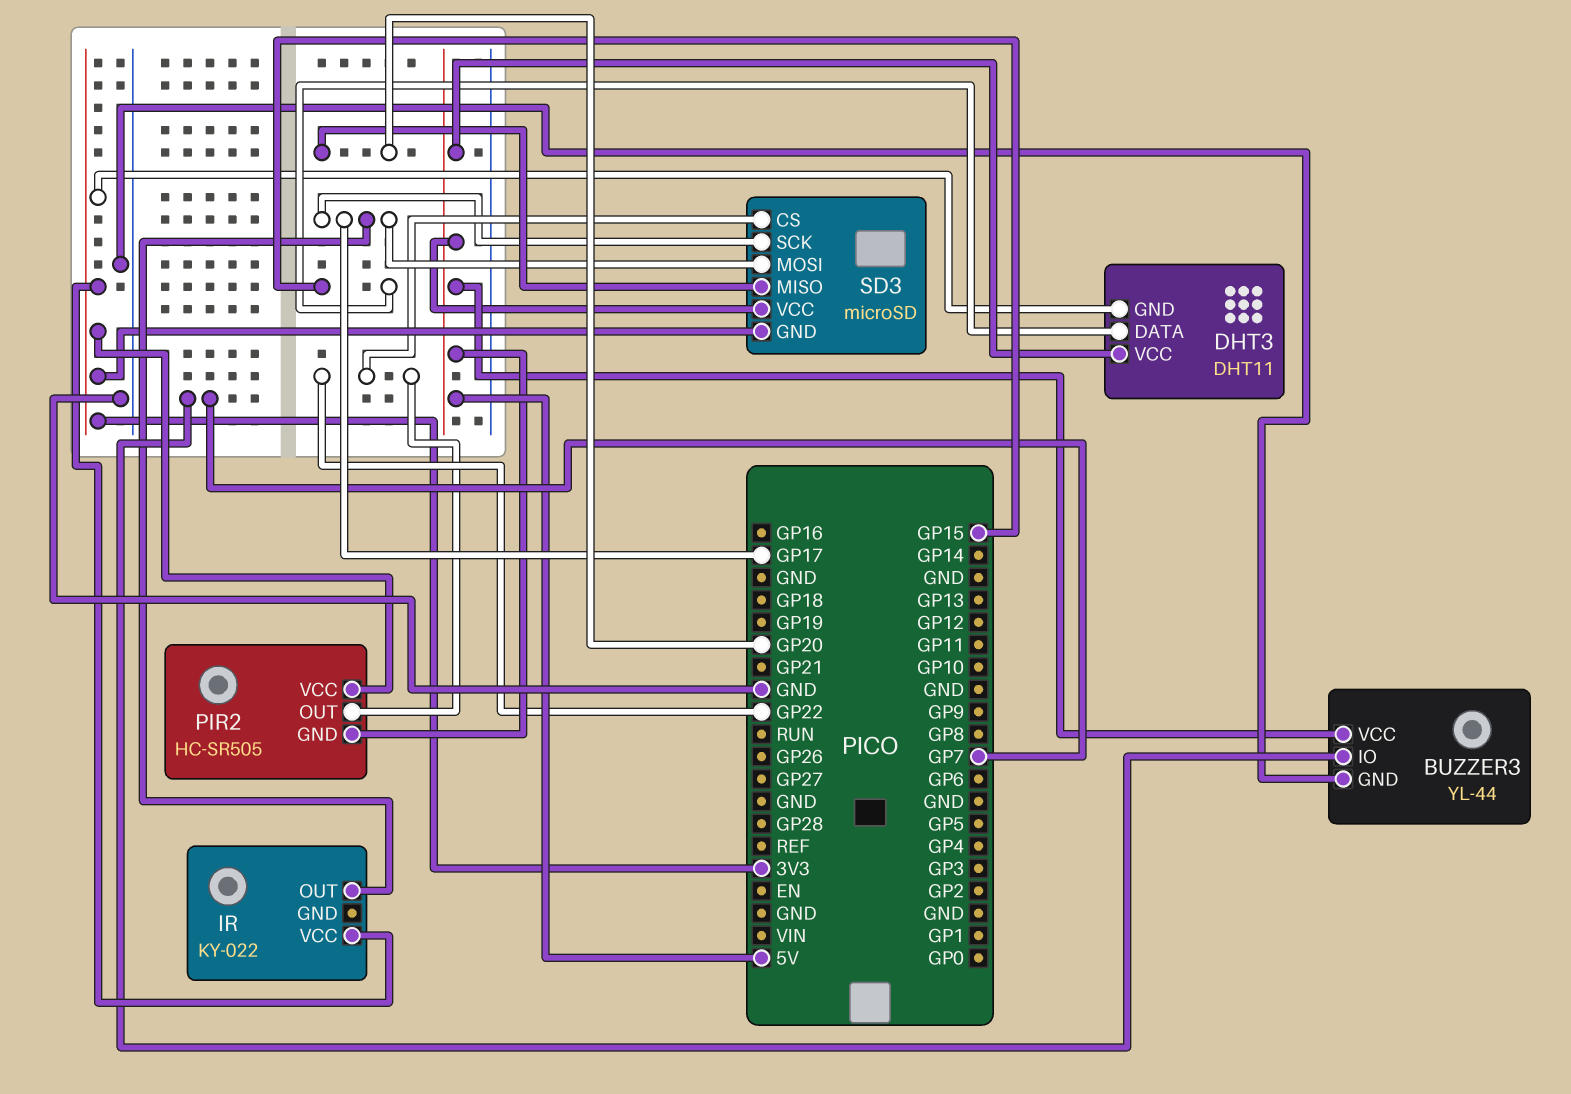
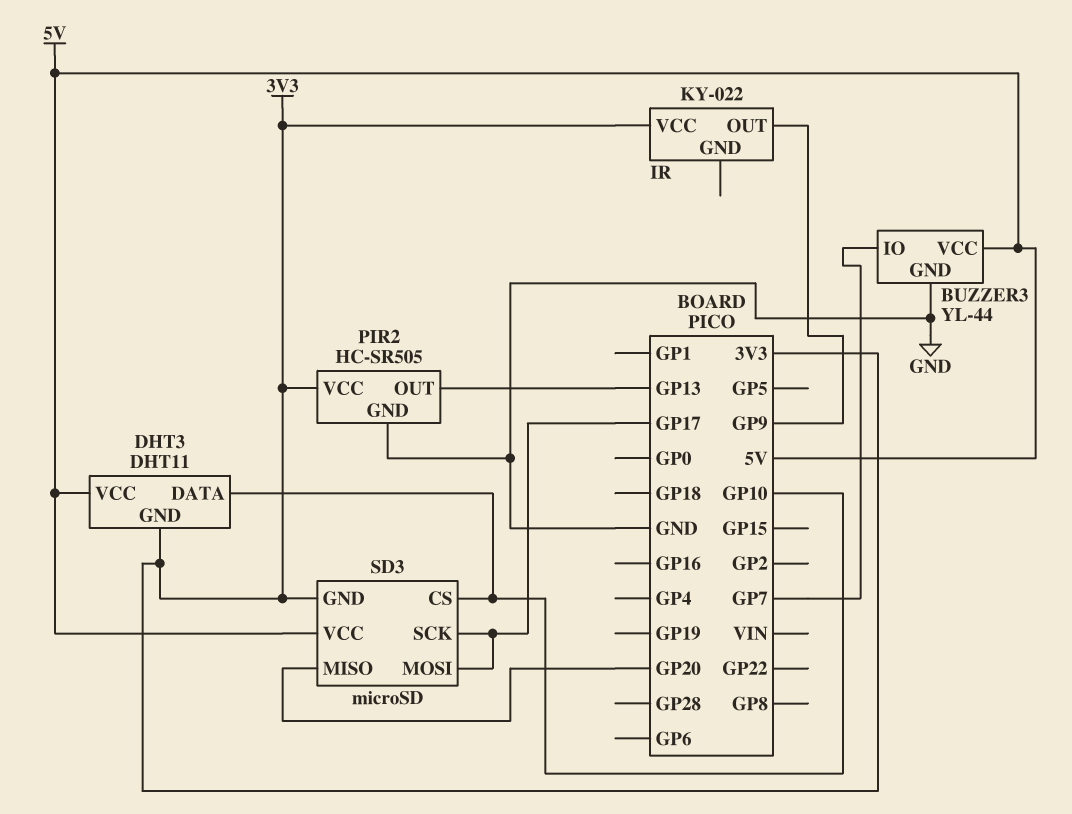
DHT3 pin DATA: GP15 -> GP10
IR pin OUT: GP17 -> GP9
PIR2 pin GND: 5V -> GND
PIR2 pin OUT: GP22 -> GP13
SD3 pin CS: GP22 -> GP10

